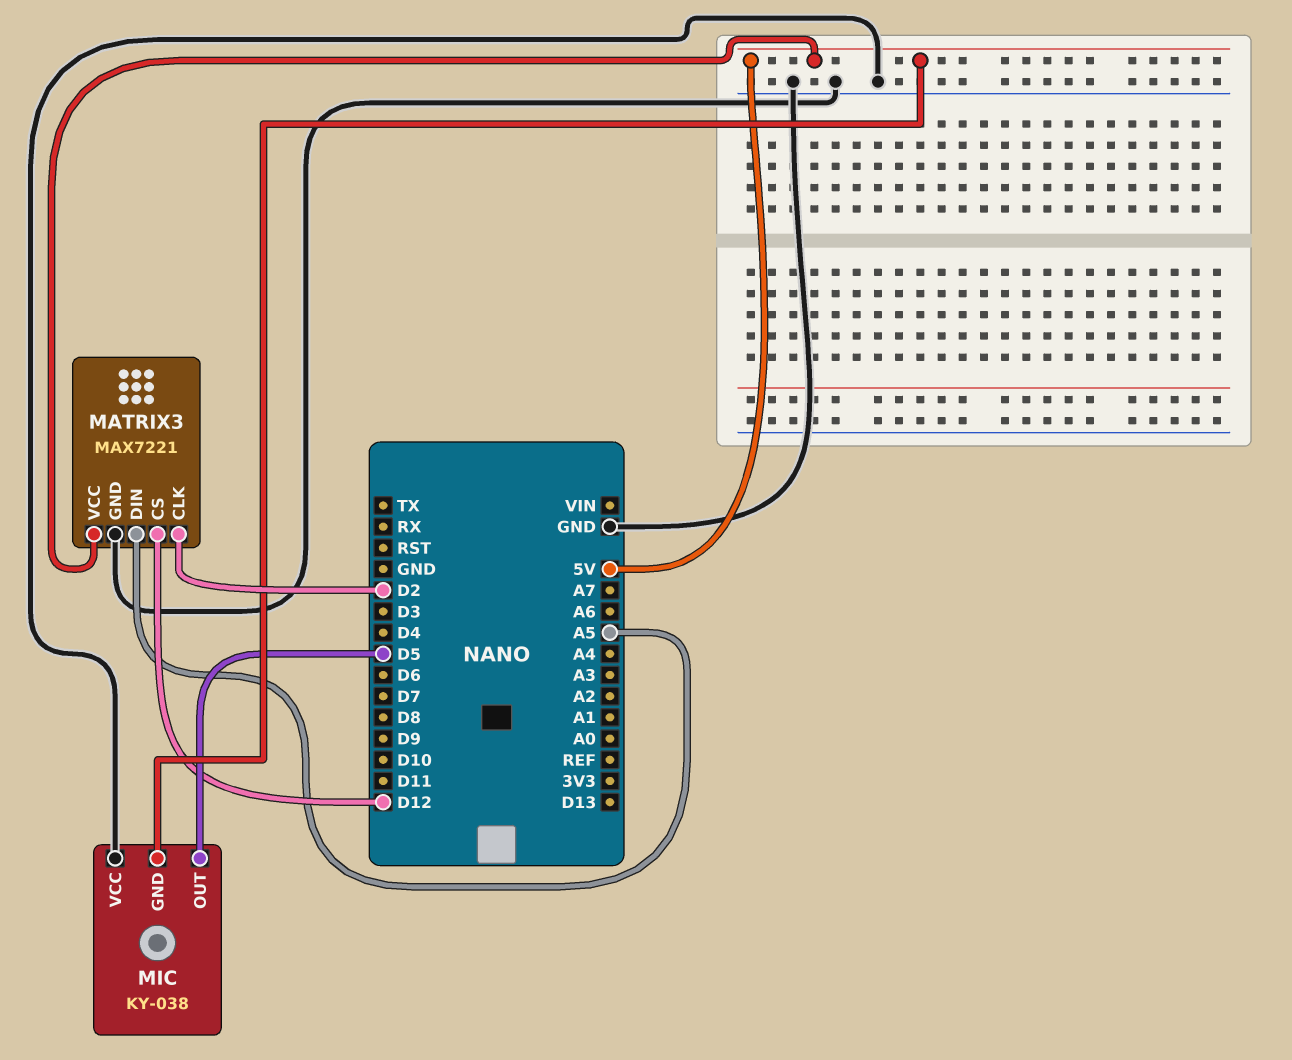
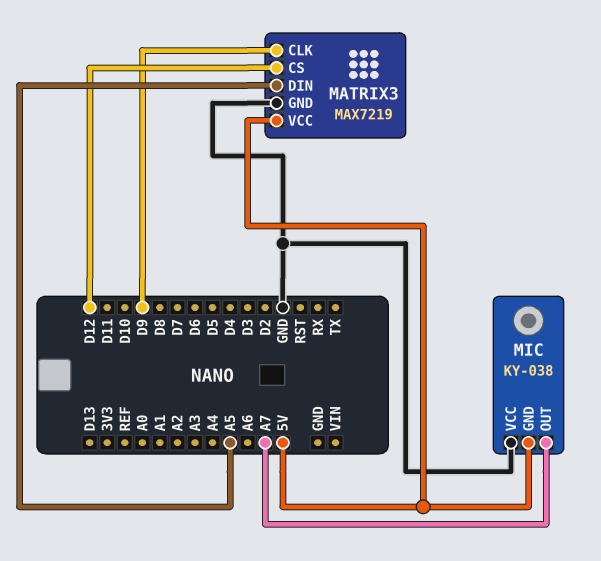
MATRIX3: MAX7221 -> MAX7219
MATRIX3 pin CLK: D2 -> D9
MIC pin OUT: D5 -> A7

